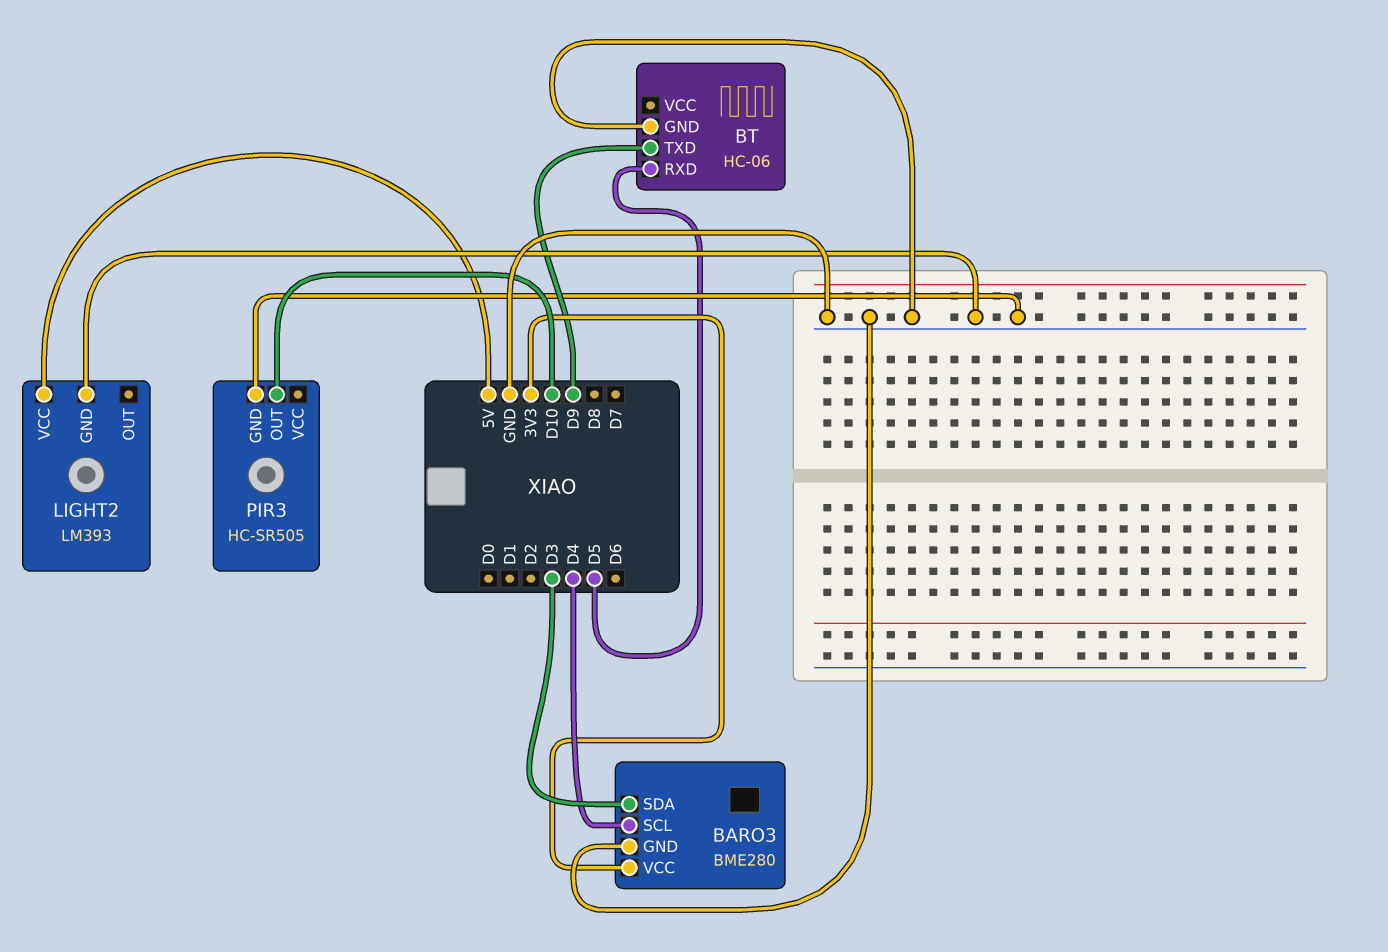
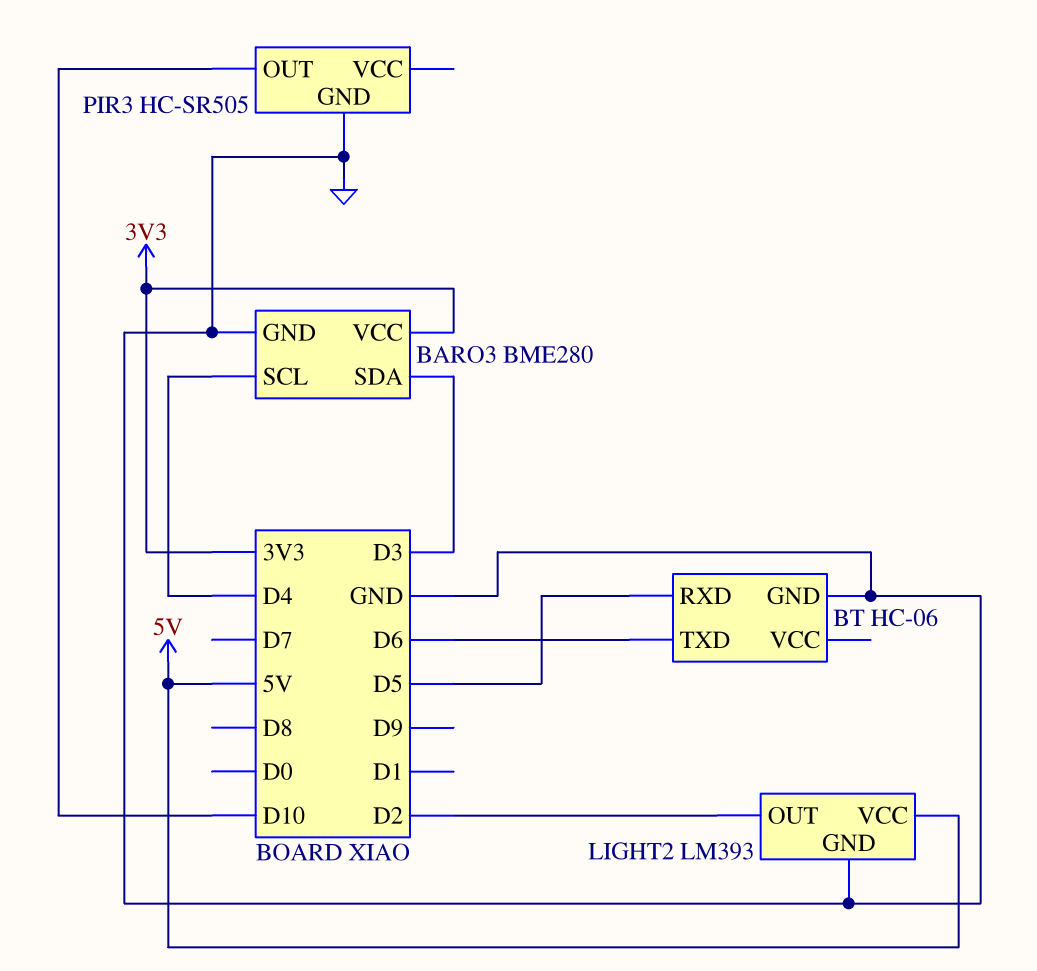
BT pin TXD: D9 -> D6
LIGHT2 pin OUT: none -> D2

